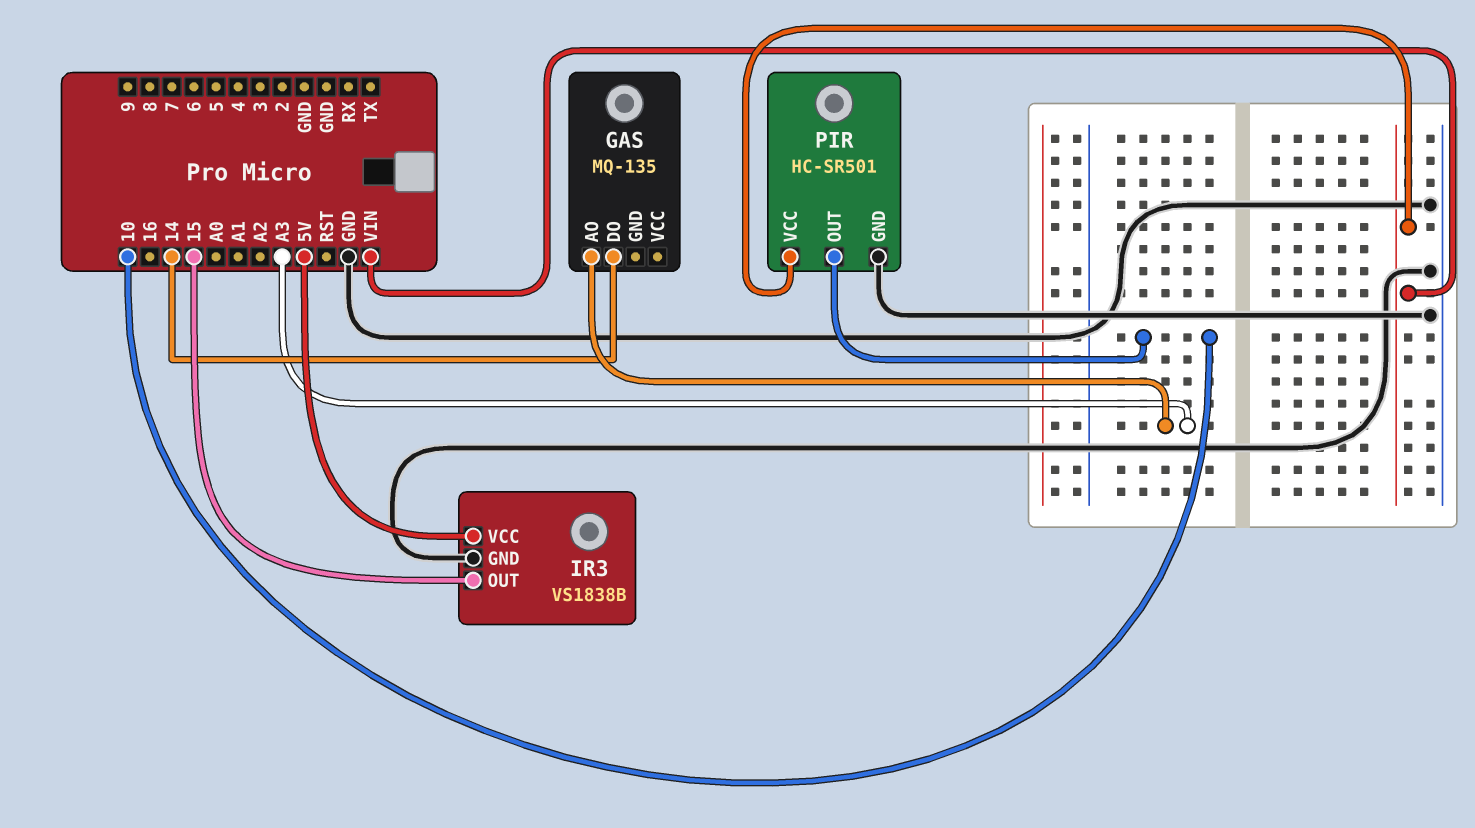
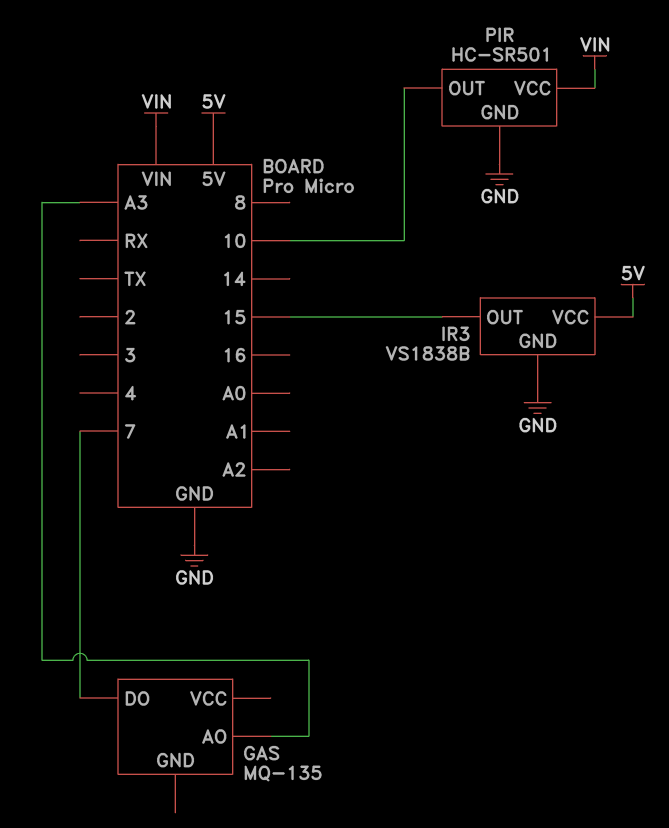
GAS pin DO: 14 -> 7

